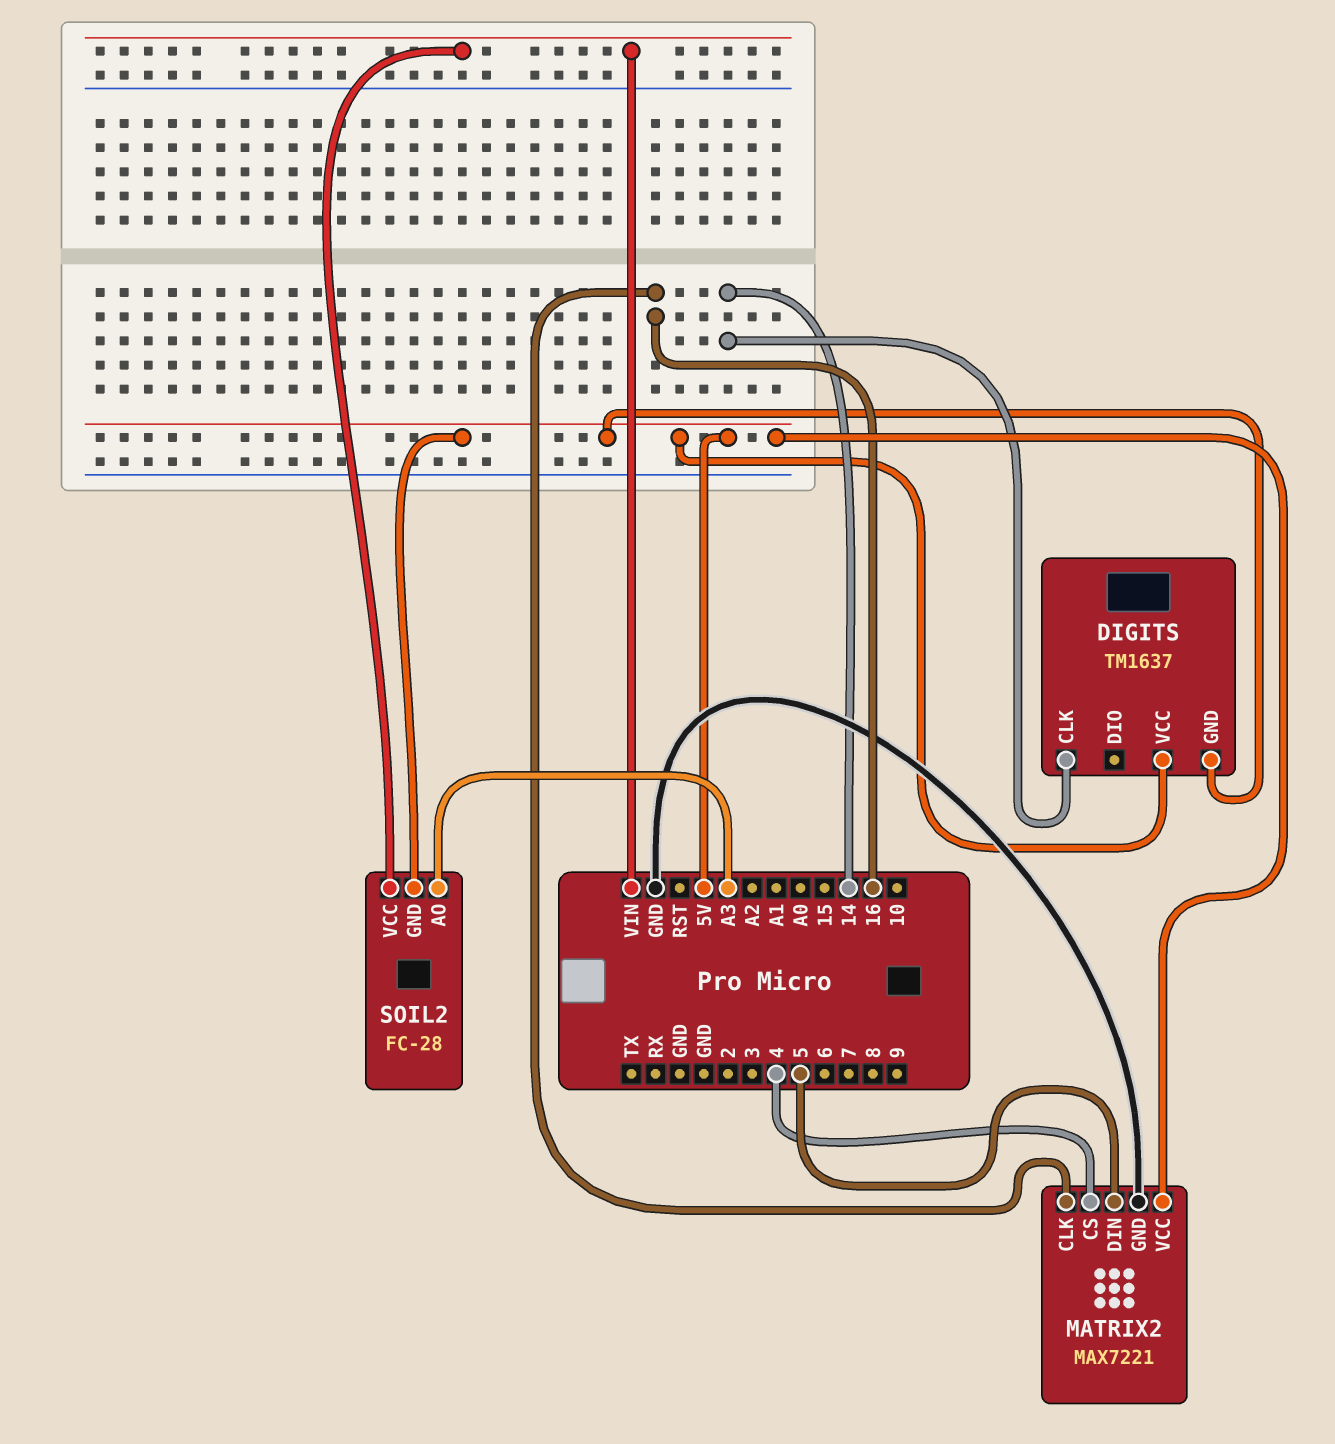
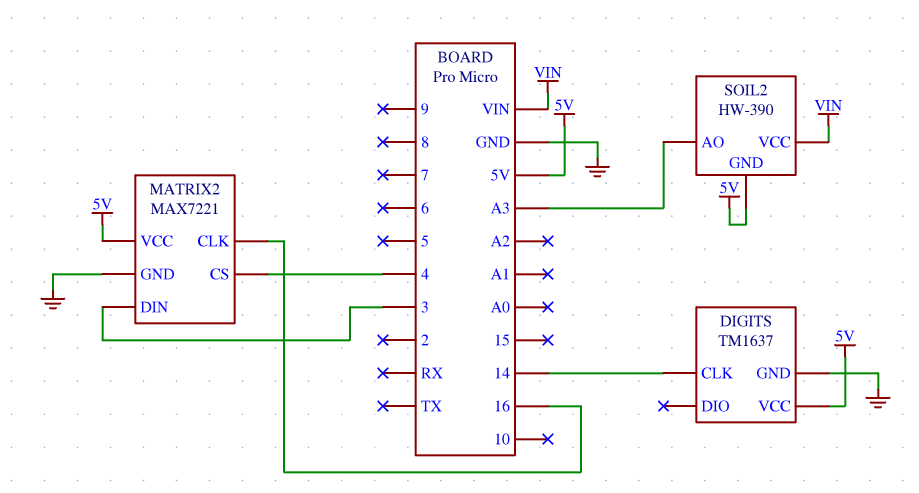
DIGITS pin GND: 5V -> GND
MATRIX2 pin DIN: 5 -> 3
SOIL2: FC-28 -> HW-390

